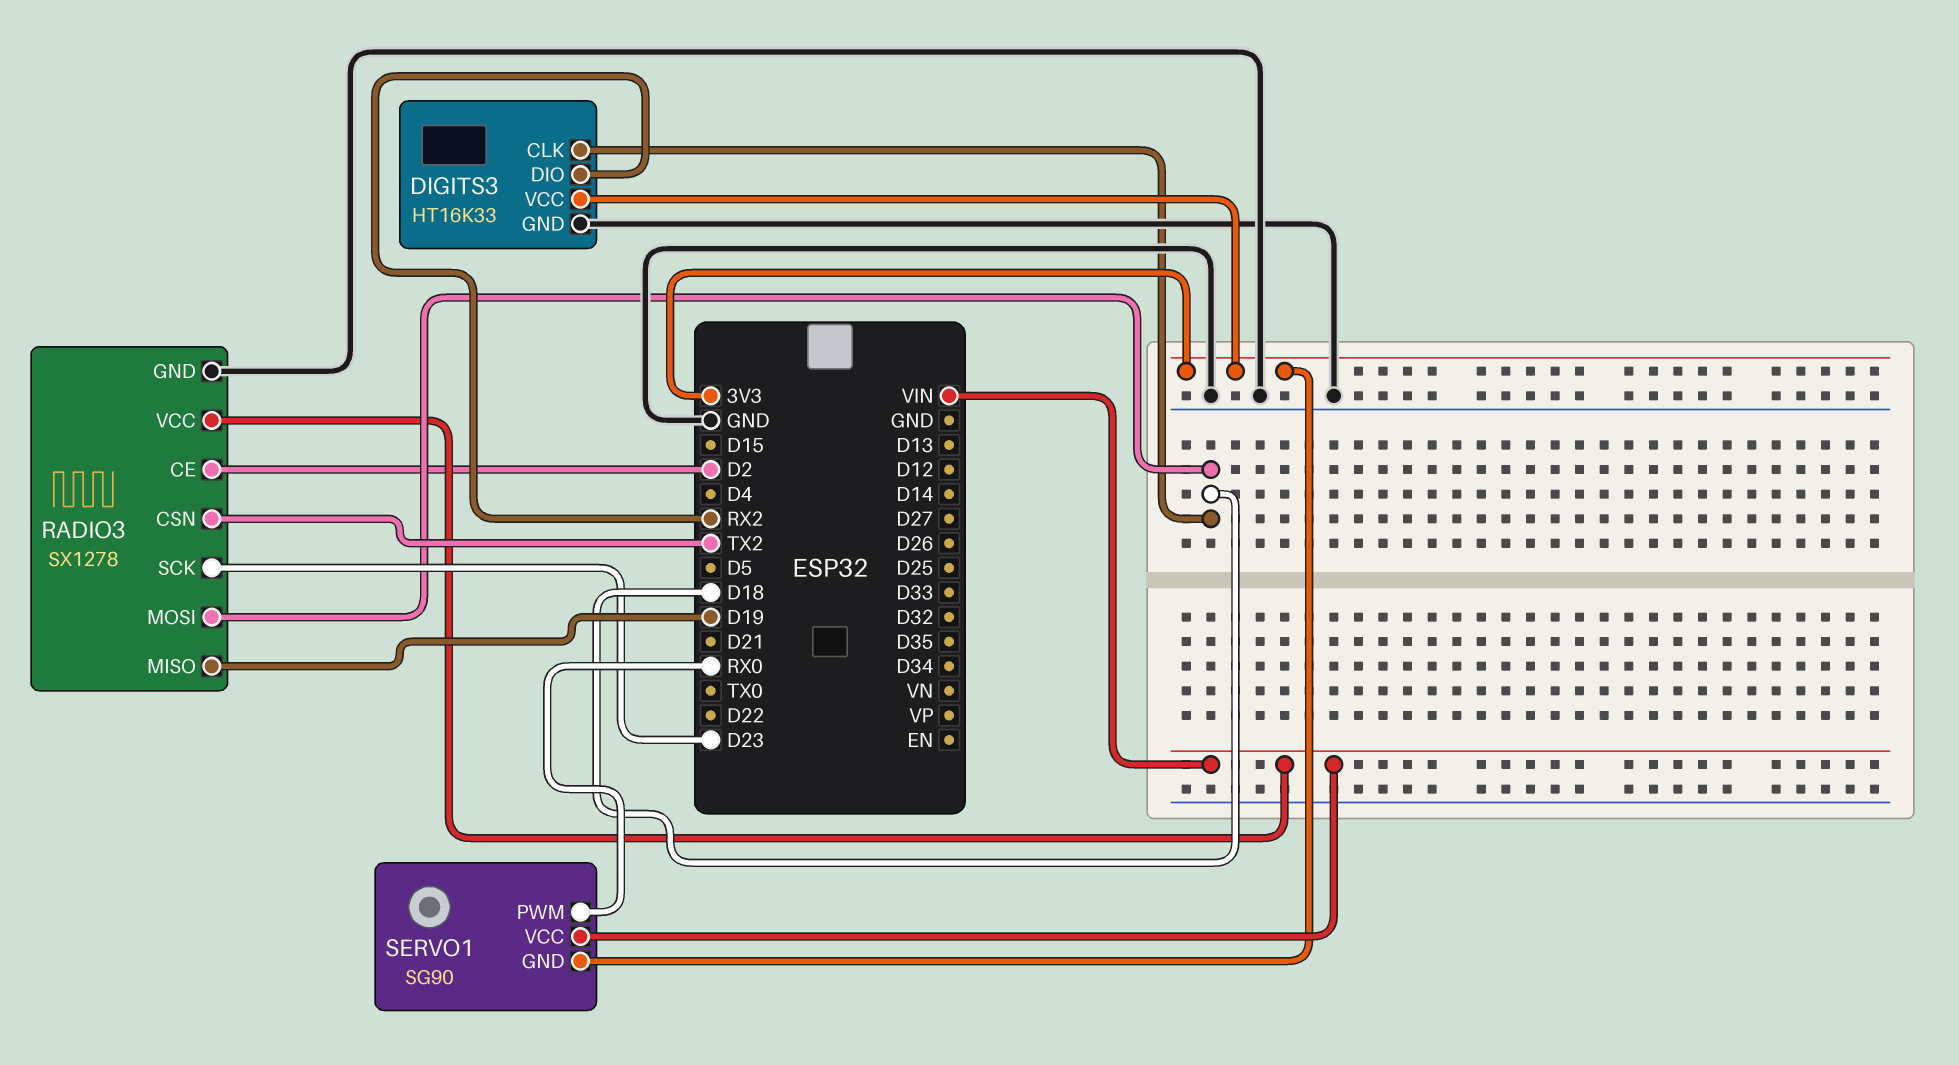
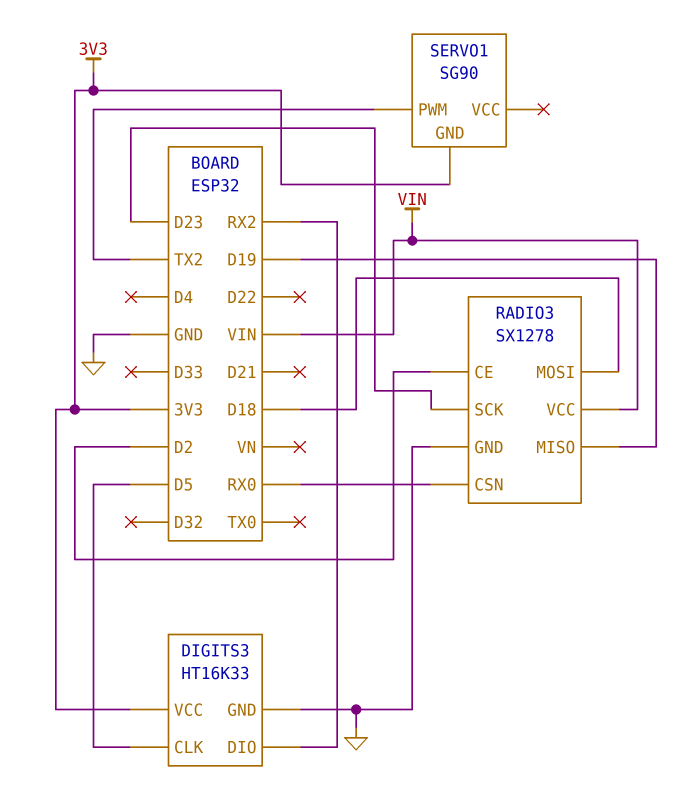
DIGITS3 pin CLK: D18 -> D5
RADIO3 pin CSN: TX2 -> RX0
SERVO1 pin PWM: RX0 -> TX2
SERVO1 pin VCC: VIN -> none

